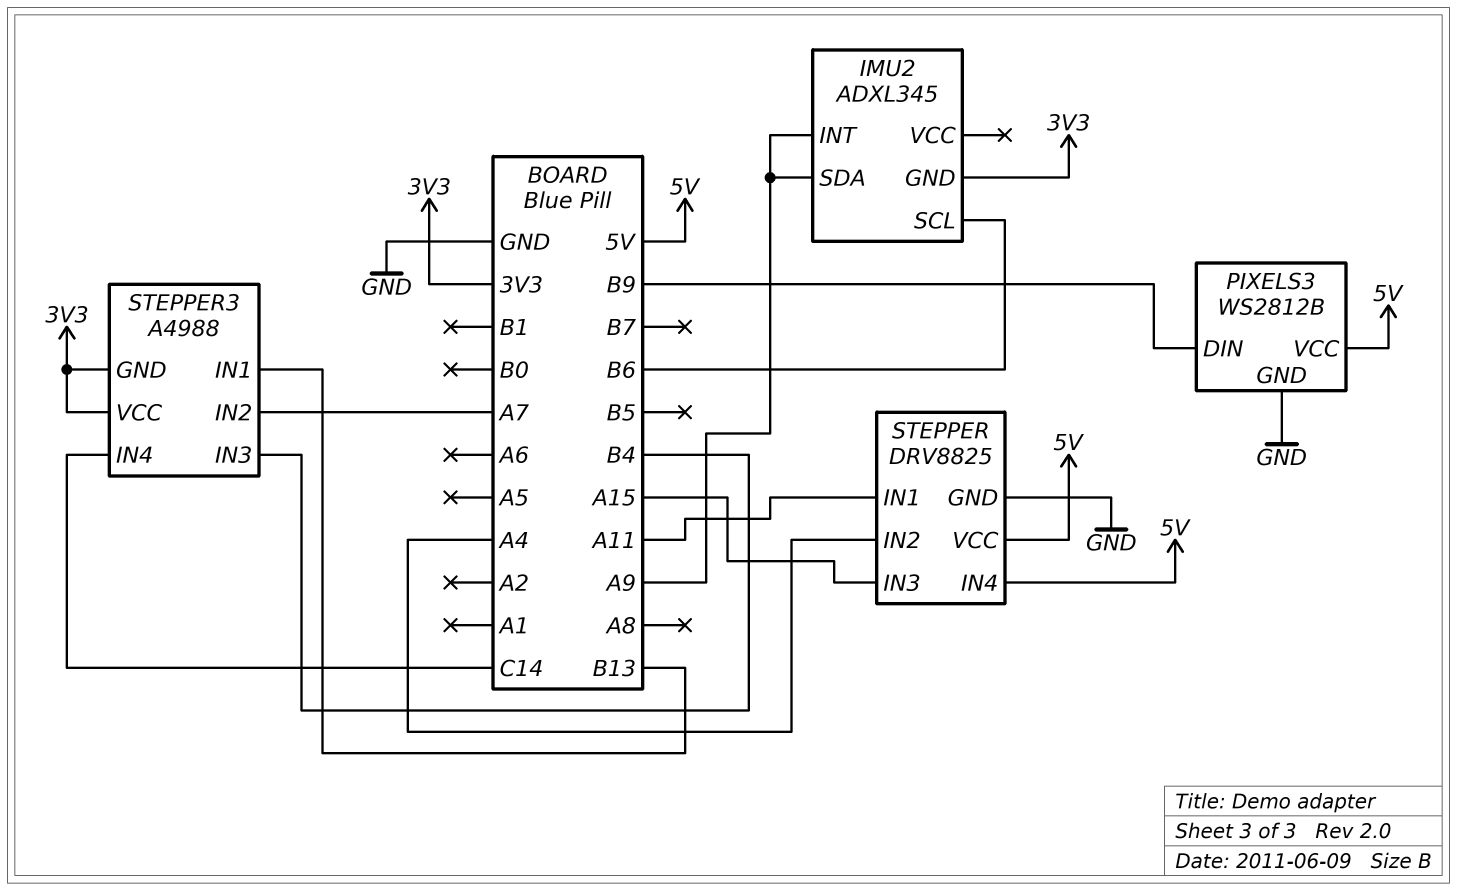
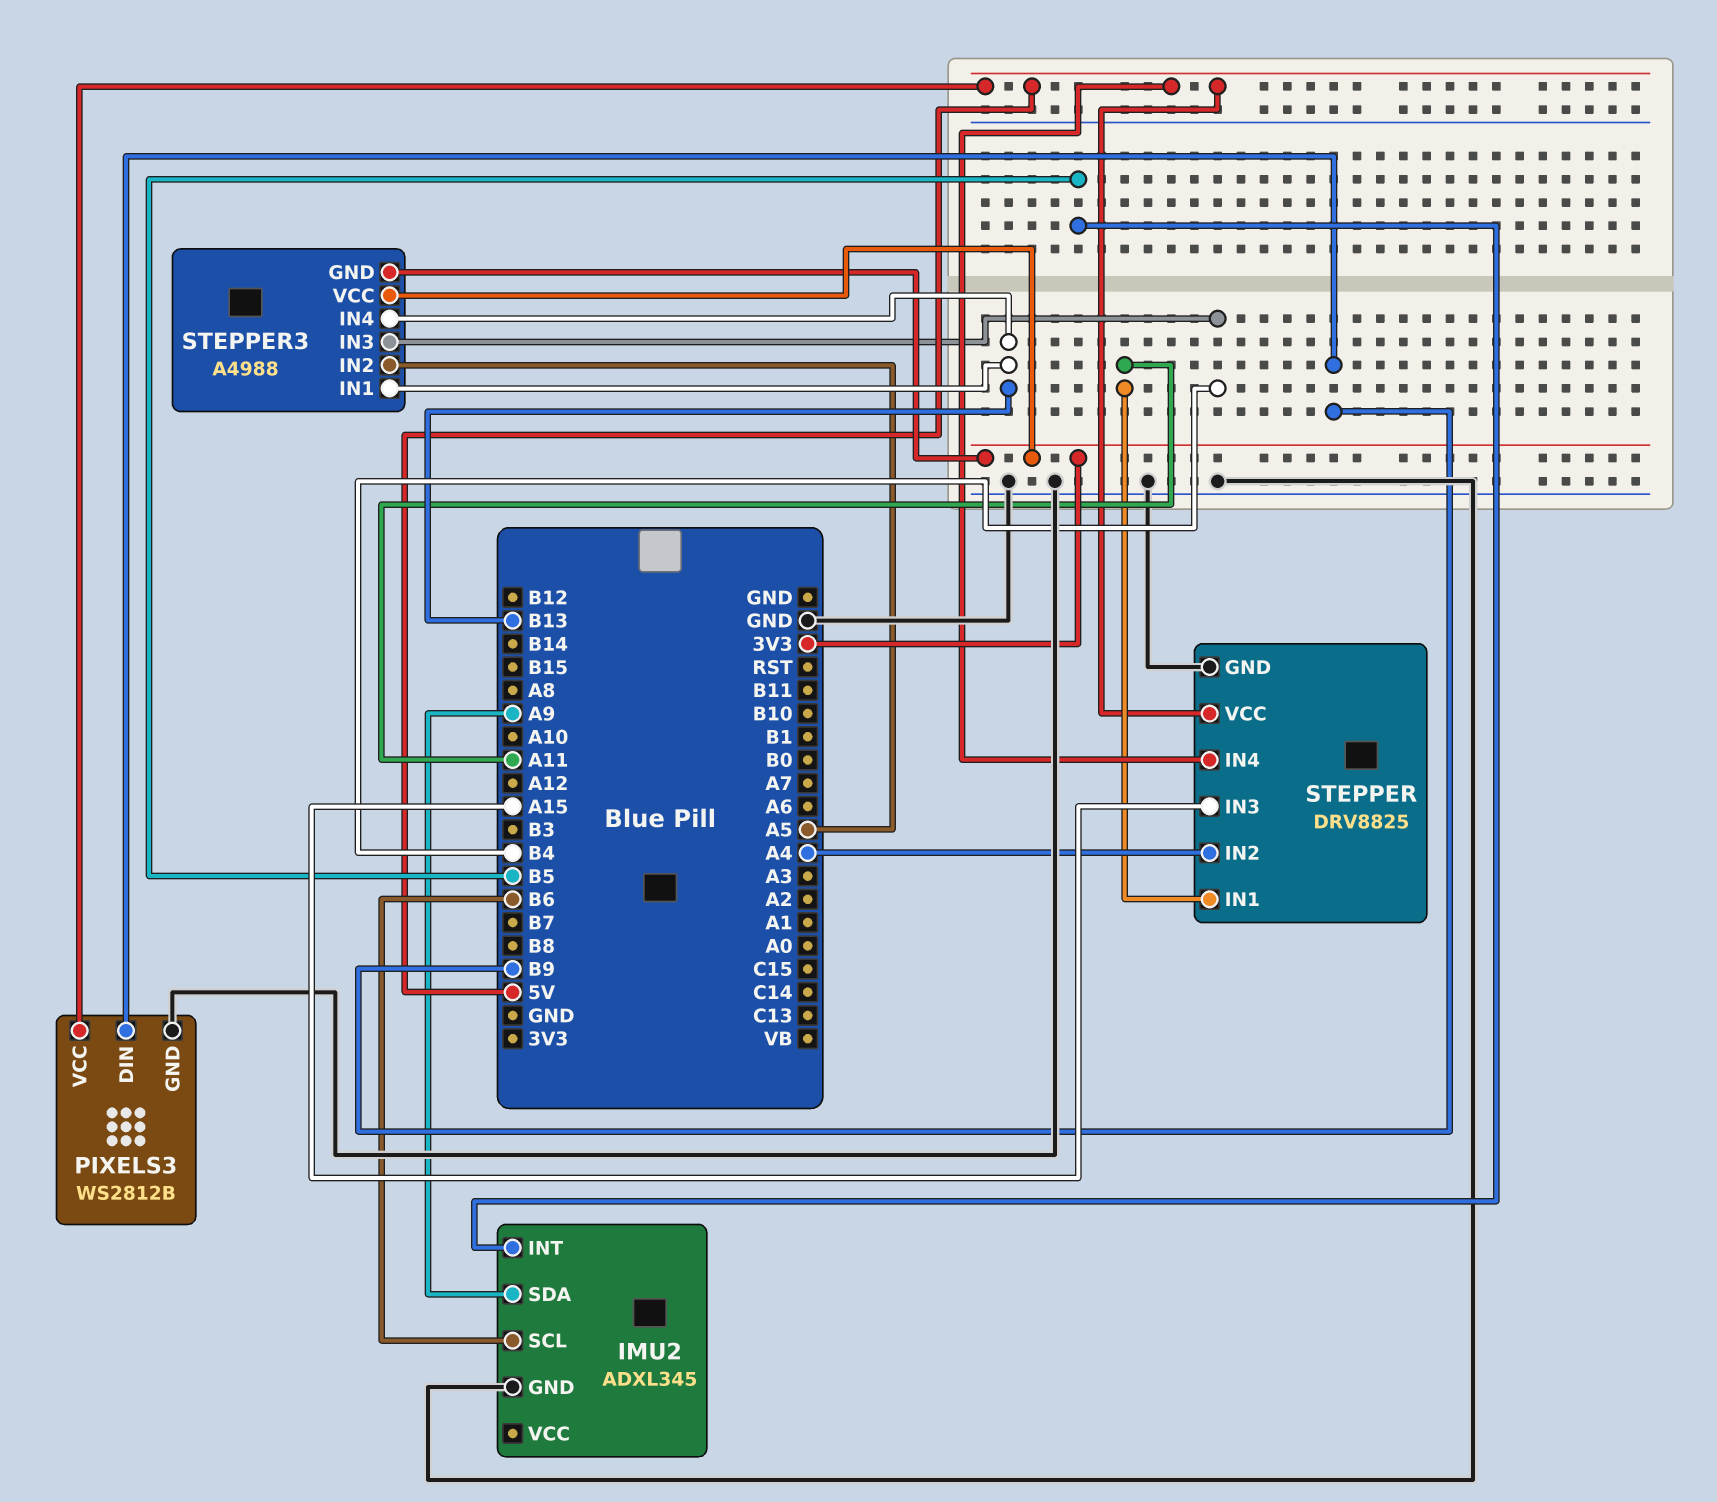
IMU2 pin GND: 3V3 -> GND
IMU2 pin INT: A9 -> B5
STEPPER3 pin IN2: A7 -> A5
STEPPER3 pin IN4: C14 -> B13

